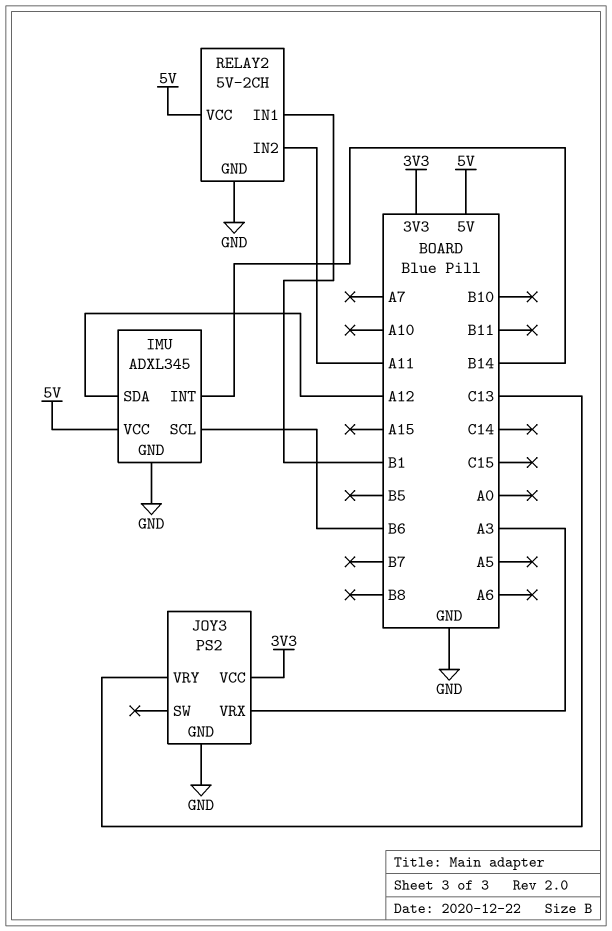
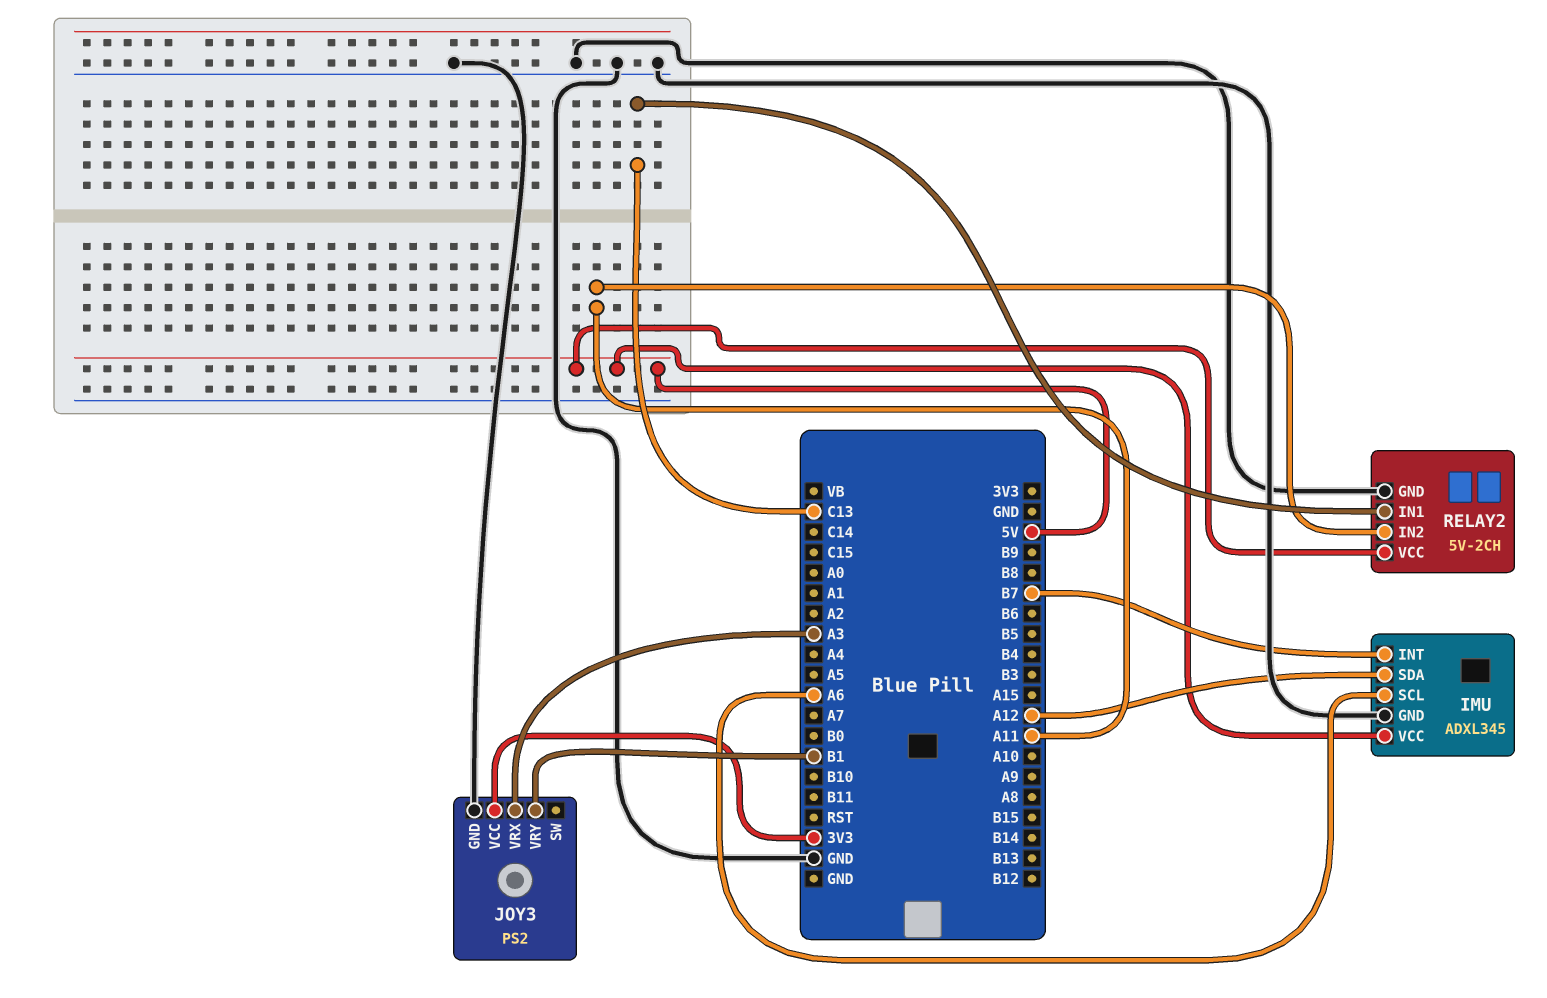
IMU pin INT: B14 -> B7
IMU pin SCL: B6 -> A6
JOY3 pin VRY: C13 -> B1
RELAY2 pin IN1: B1 -> C13

